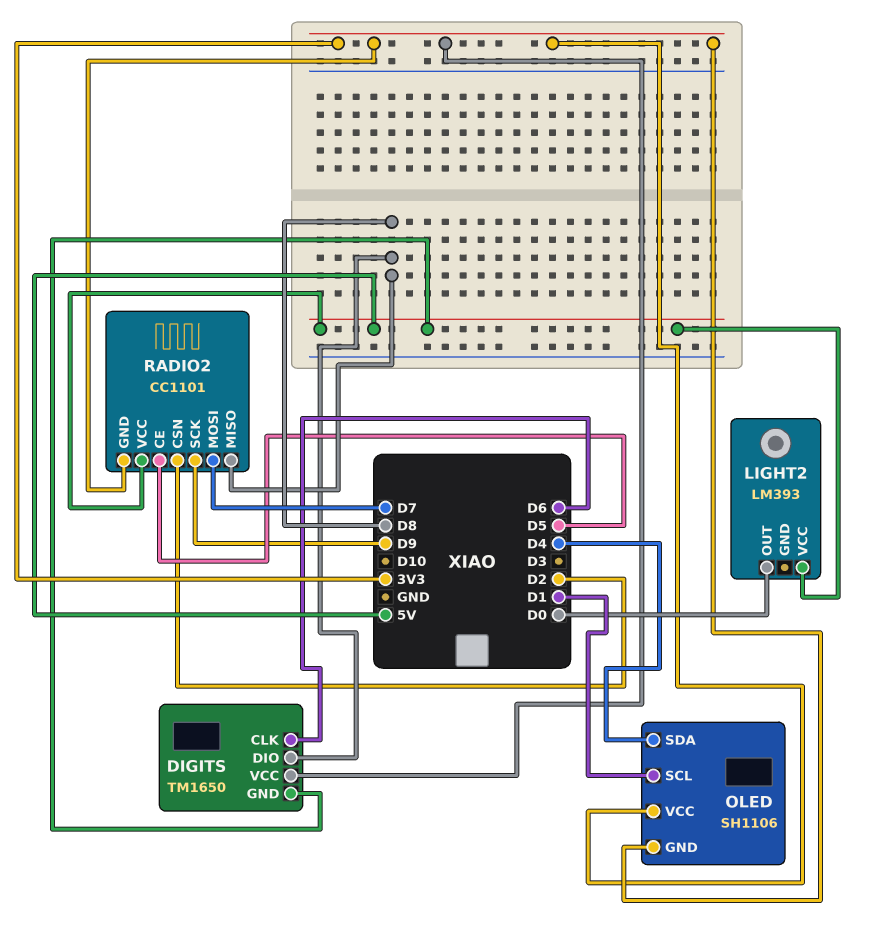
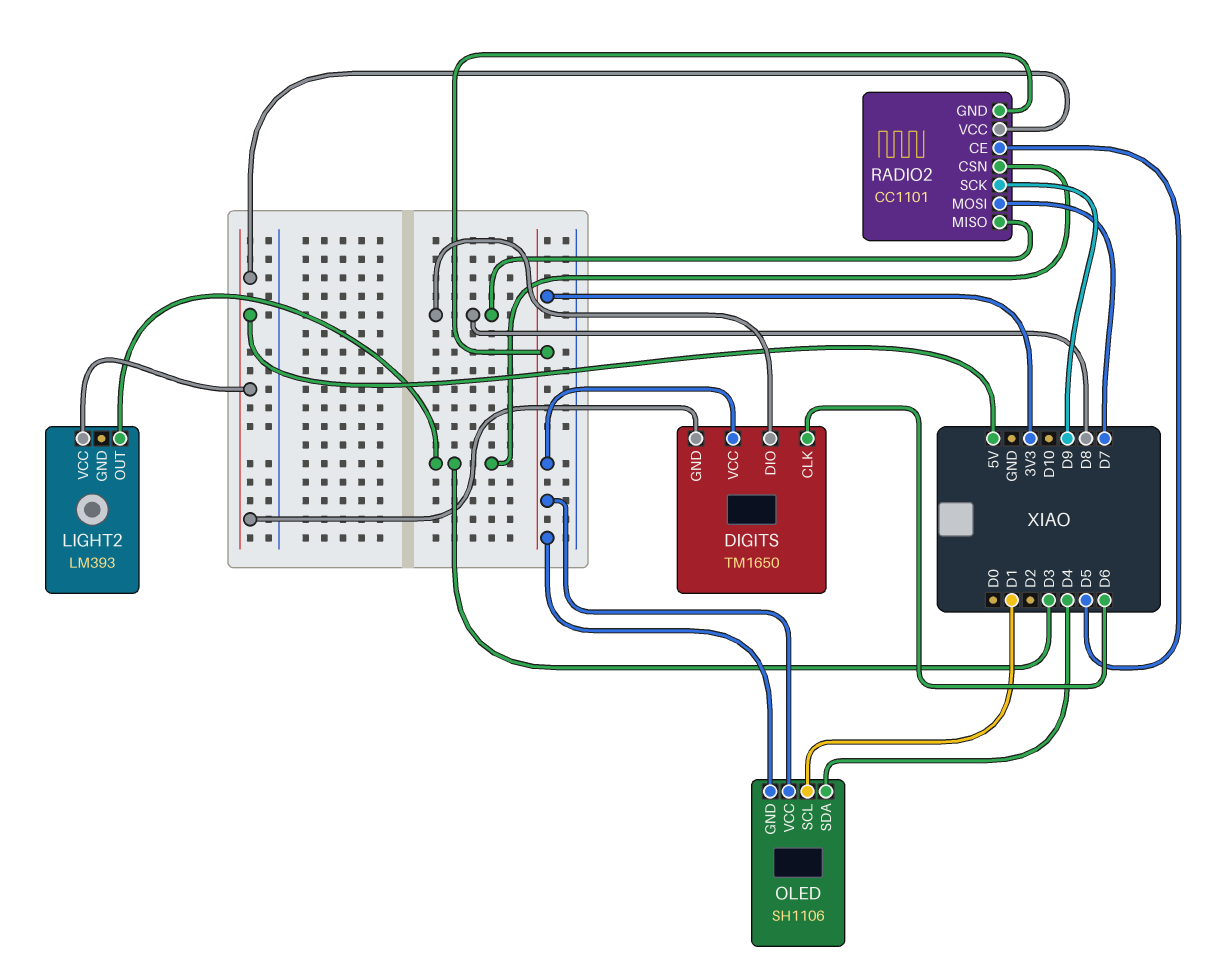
LIGHT2 pin OUT: D0 -> D3
RADIO2 pin CSN: D2 -> D3

